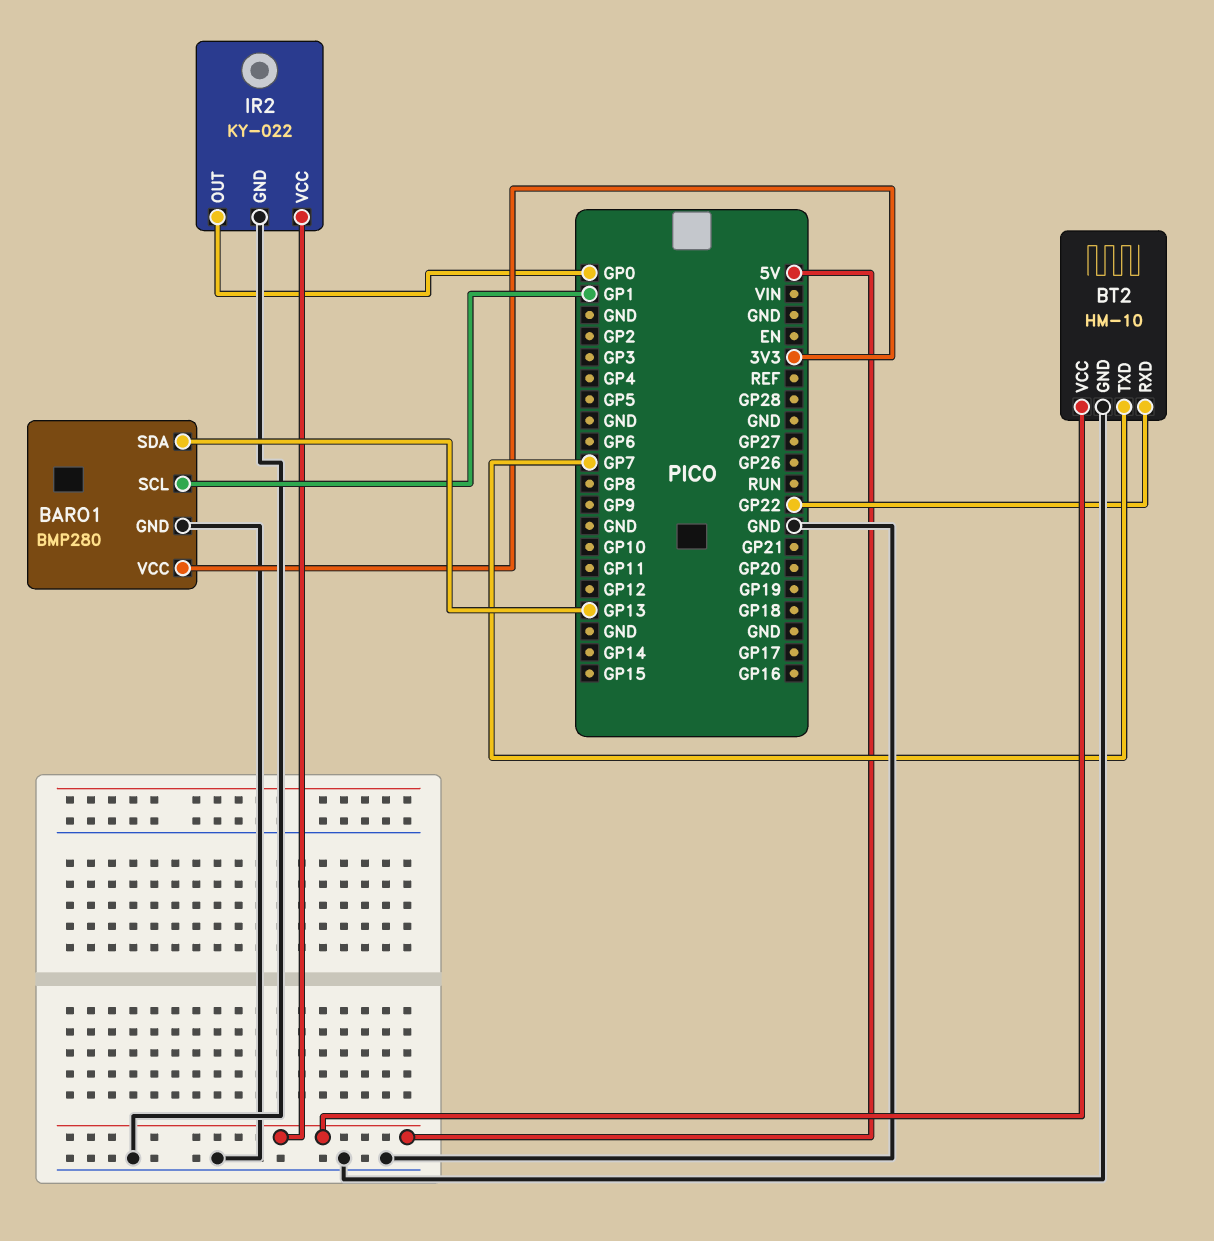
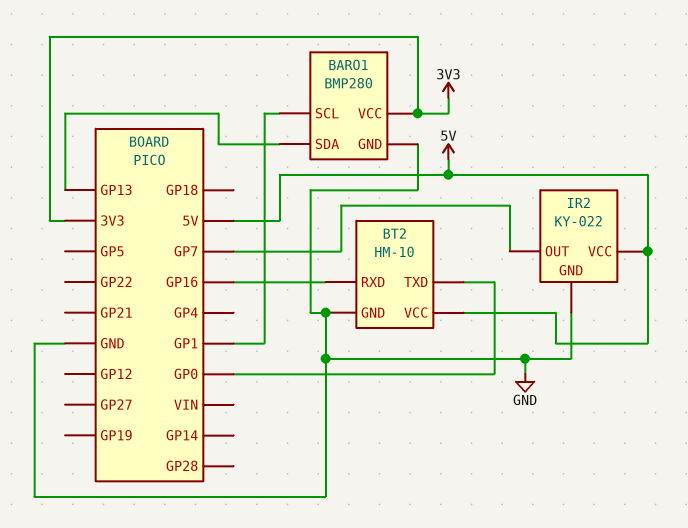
BT2 pin RXD: GP22 -> GP16
BT2 pin TXD: GP7 -> GP0
IR2 pin OUT: GP0 -> GP7

